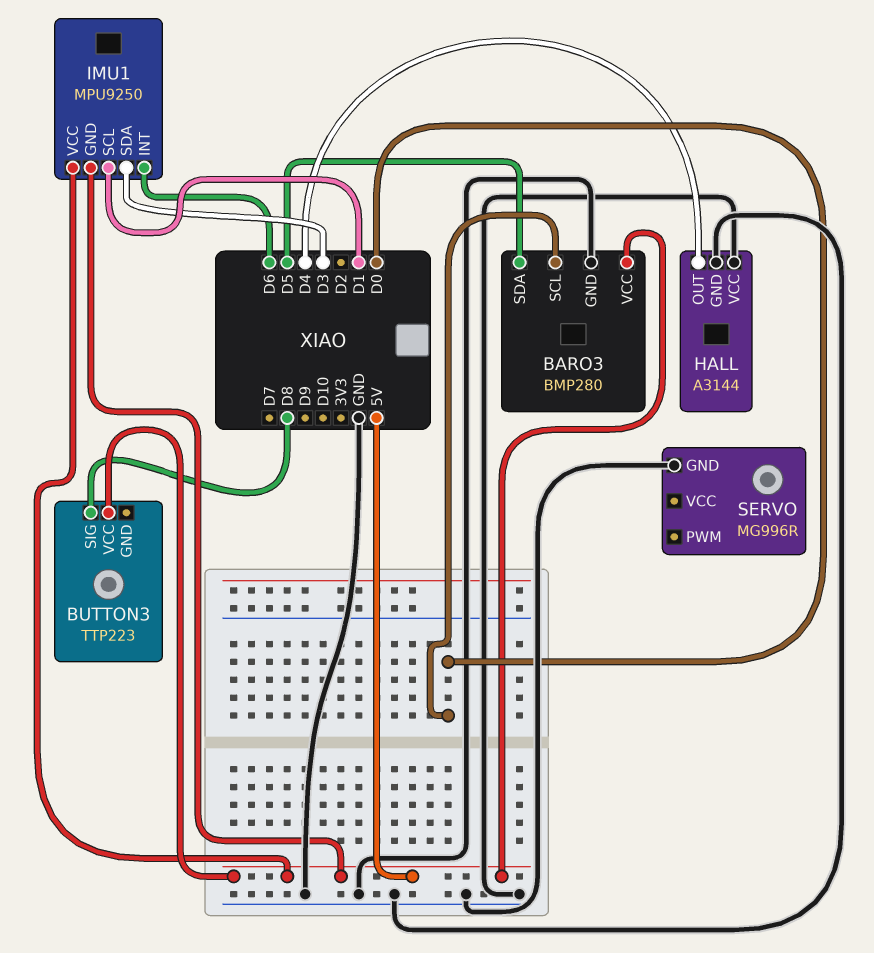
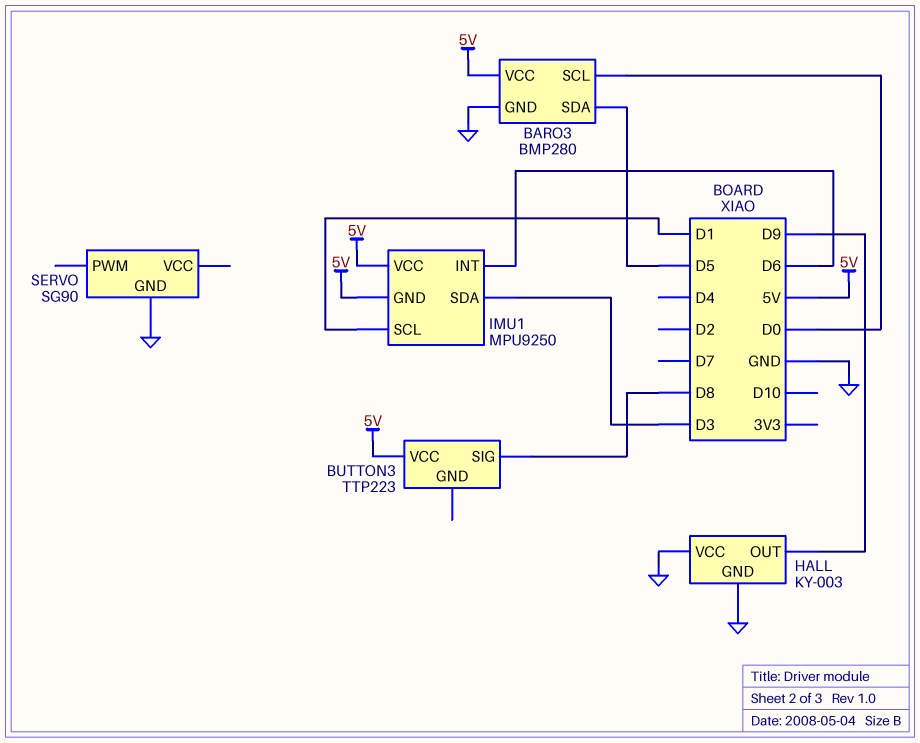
HALL: A3144 -> KY-003
HALL pin OUT: D4 -> D9
SERVO: MG996R -> SG90

